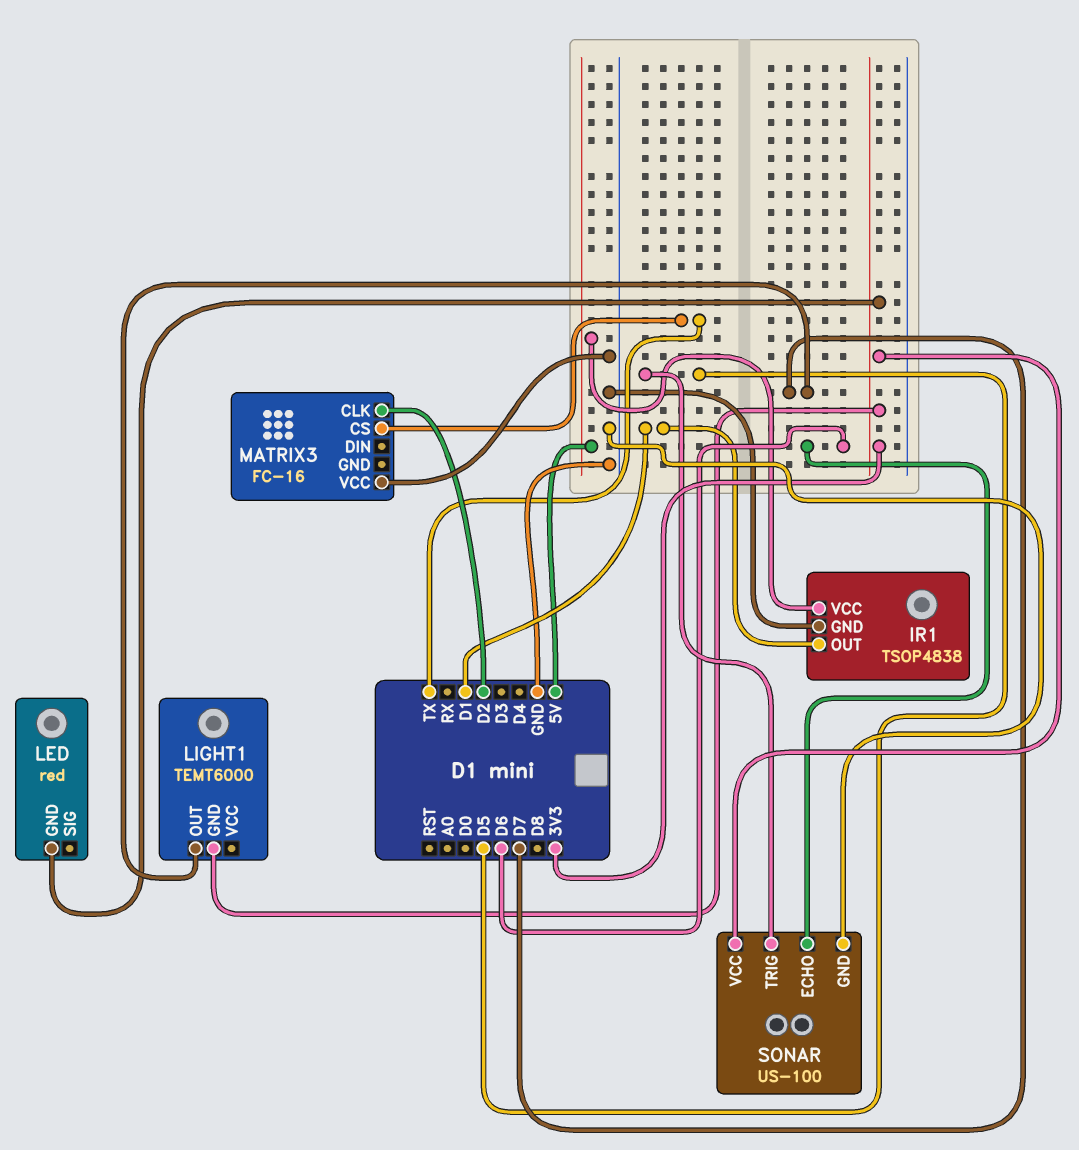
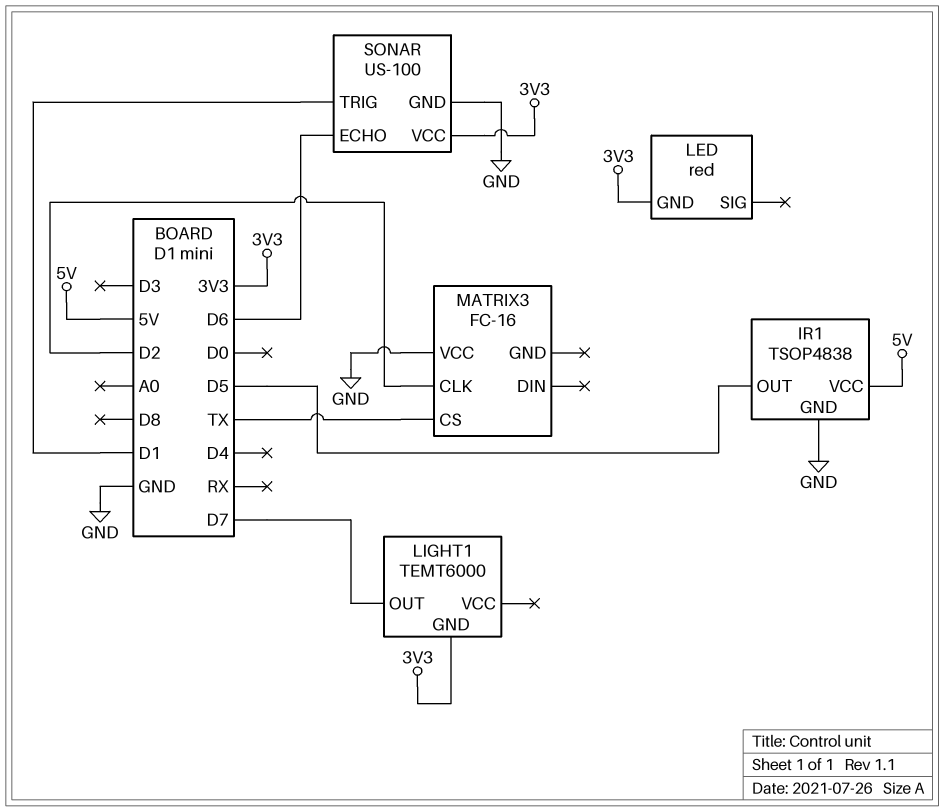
IR1 pin OUT: D1 -> D5
SONAR pin TRIG: D5 -> D1

